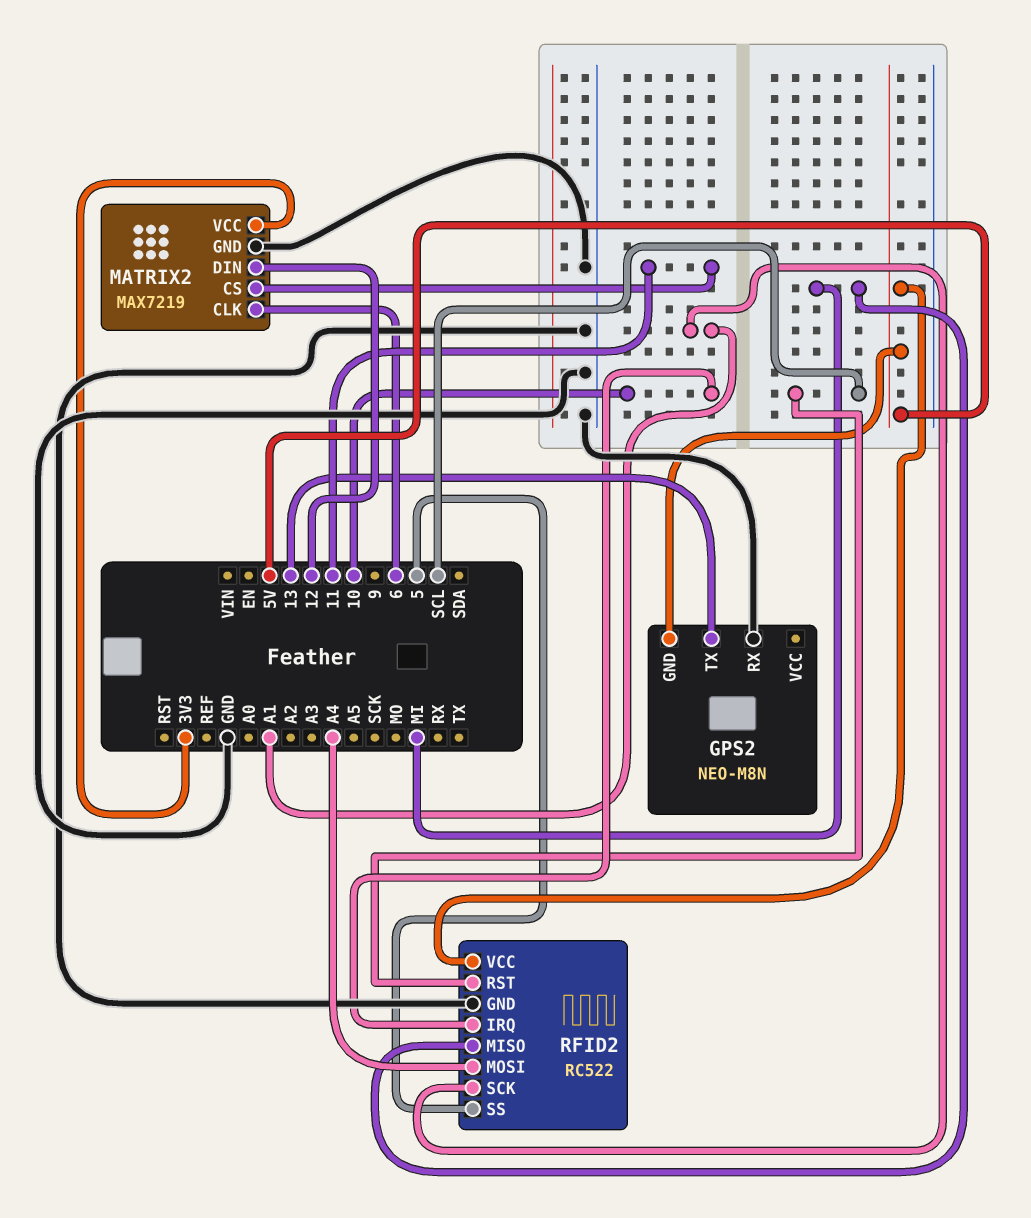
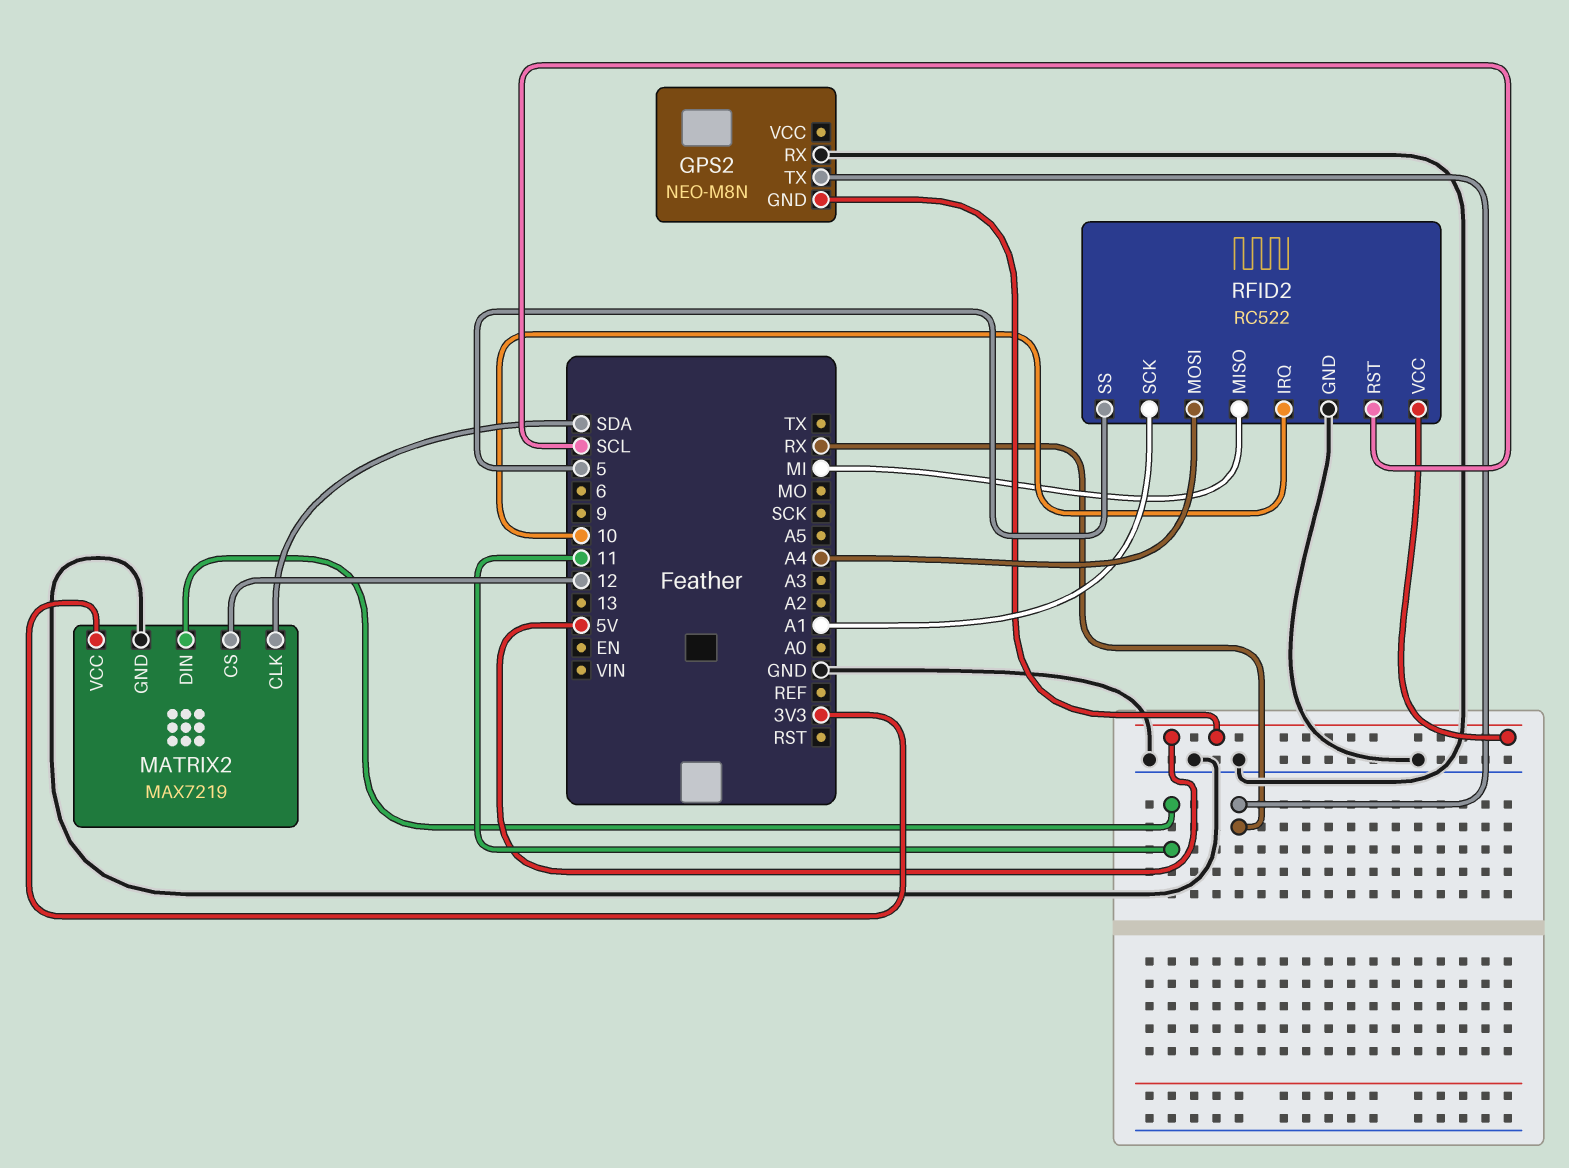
GPS2 pin TX: 13 -> RX
MATRIX2 pin CLK: 6 -> SDA
MATRIX2 pin CS: 11 -> 12
MATRIX2 pin DIN: 12 -> 11

